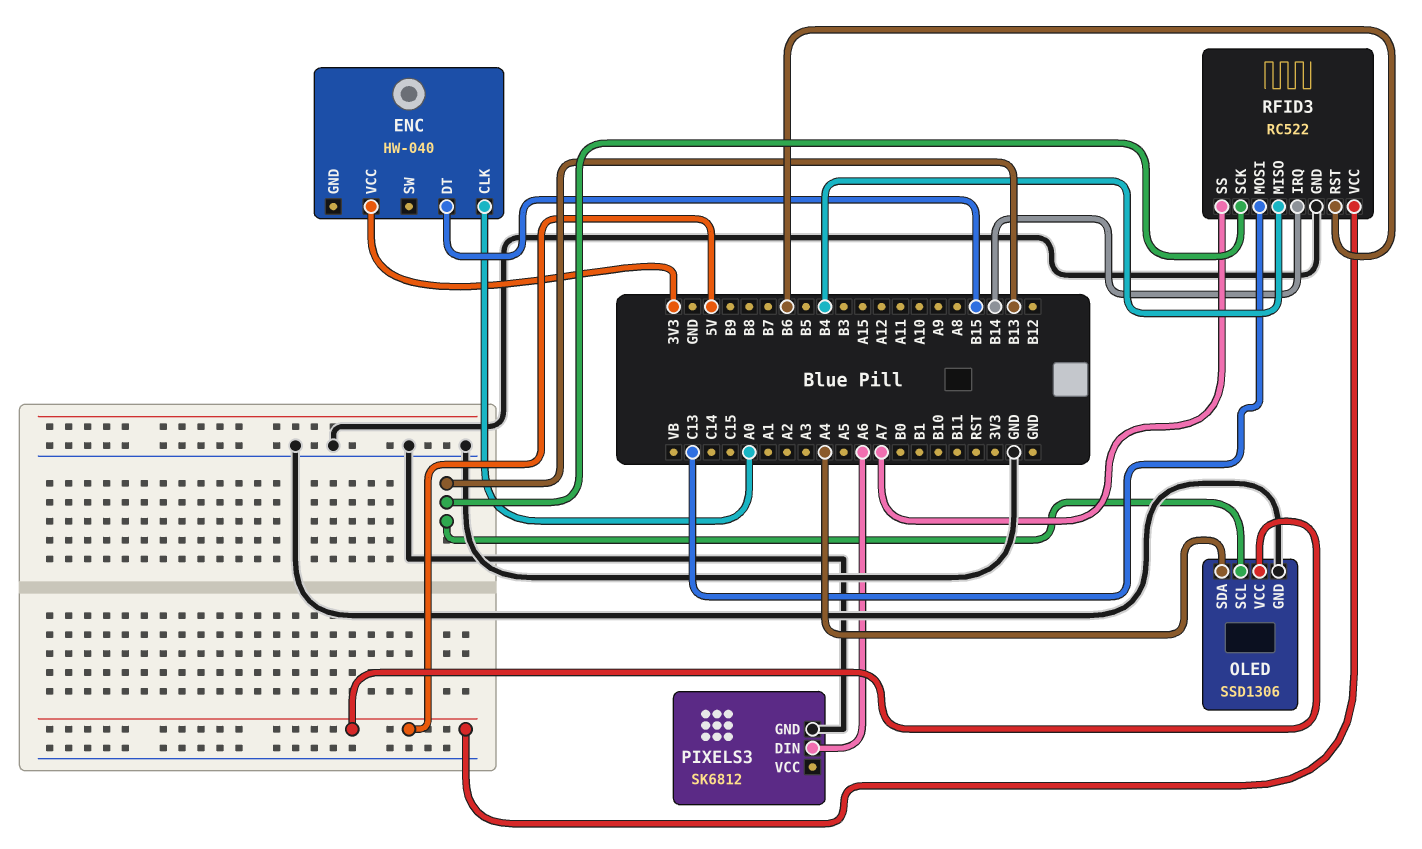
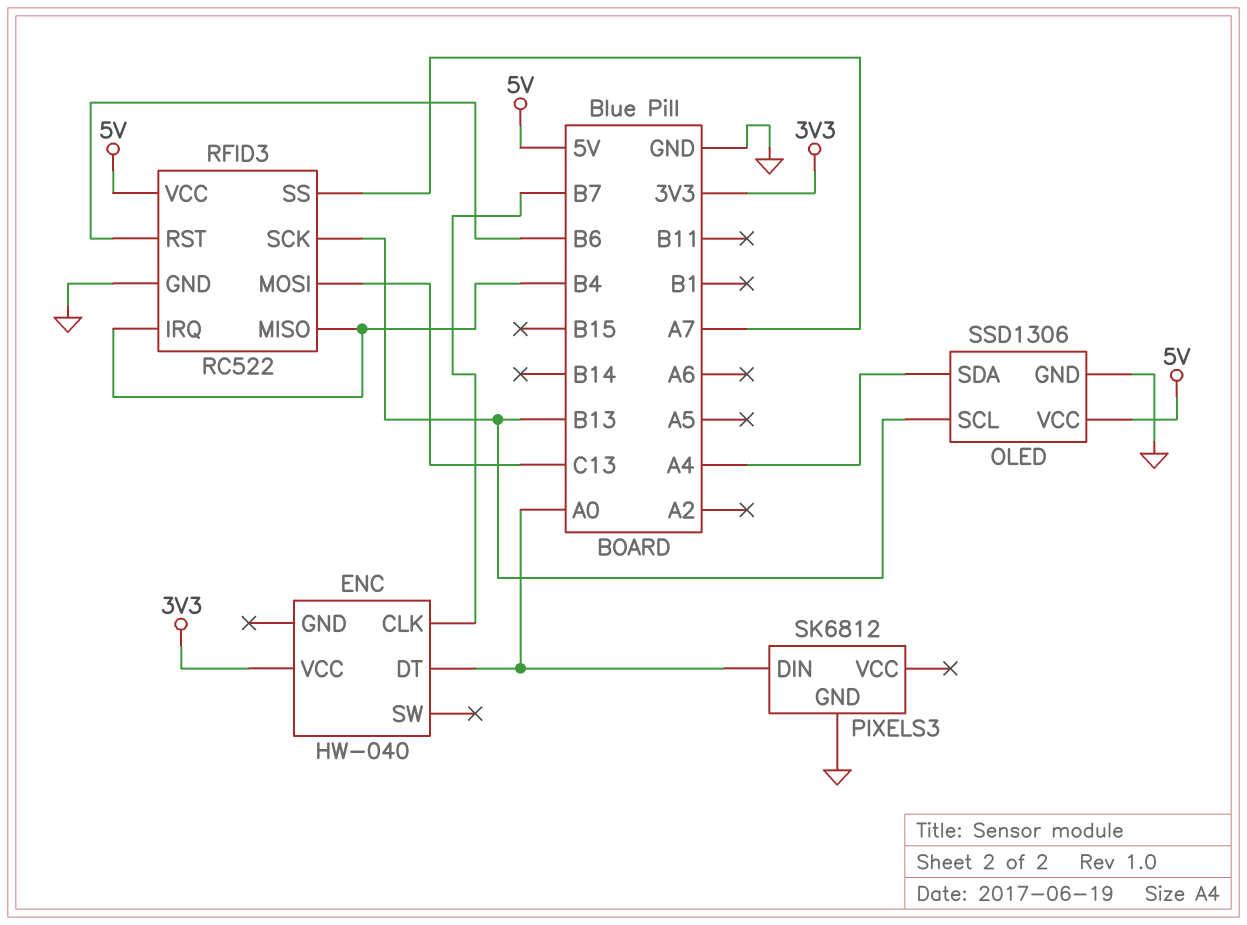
ENC pin CLK: A0 -> B7
ENC pin DT: B15 -> A0
PIXELS3 pin DIN: A6 -> A0
RFID3 pin IRQ: B14 -> B4

